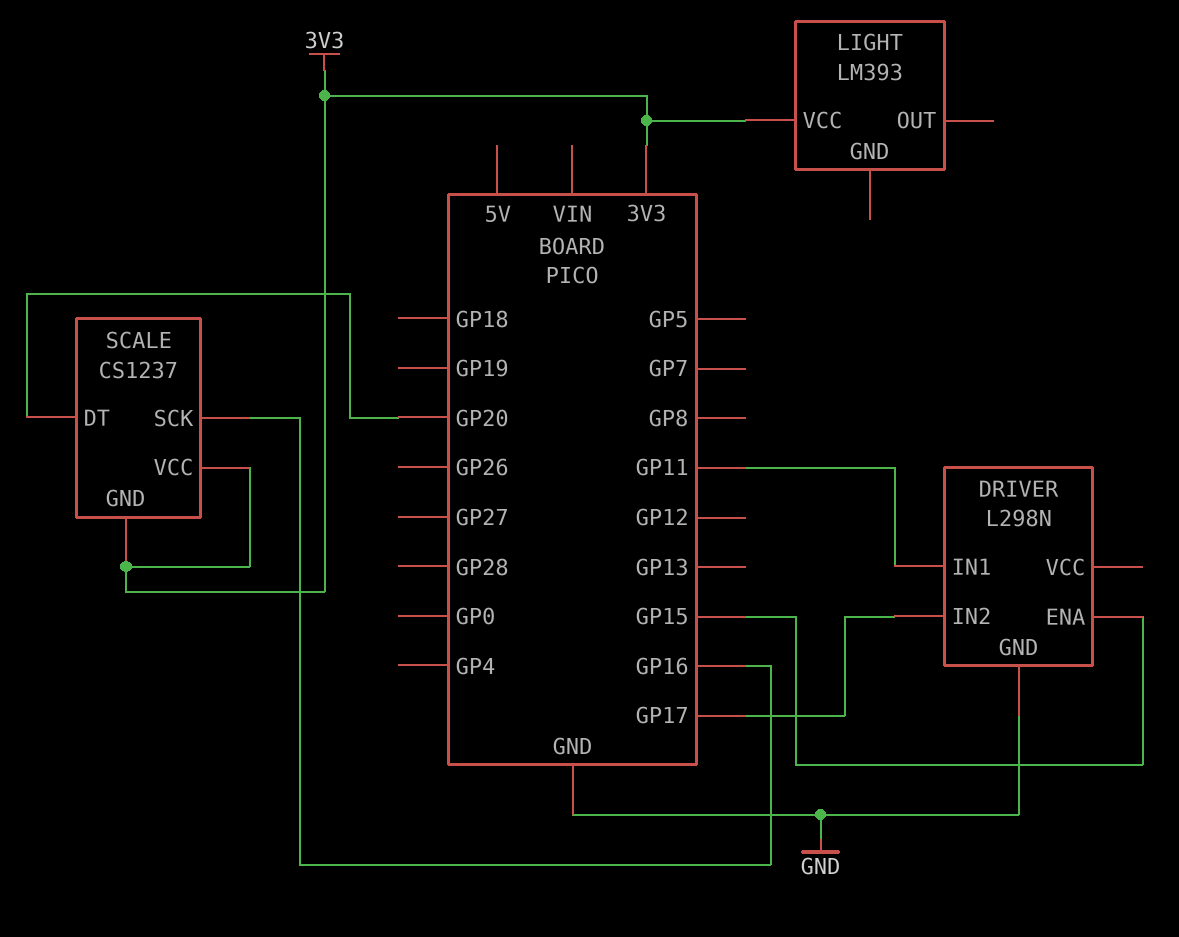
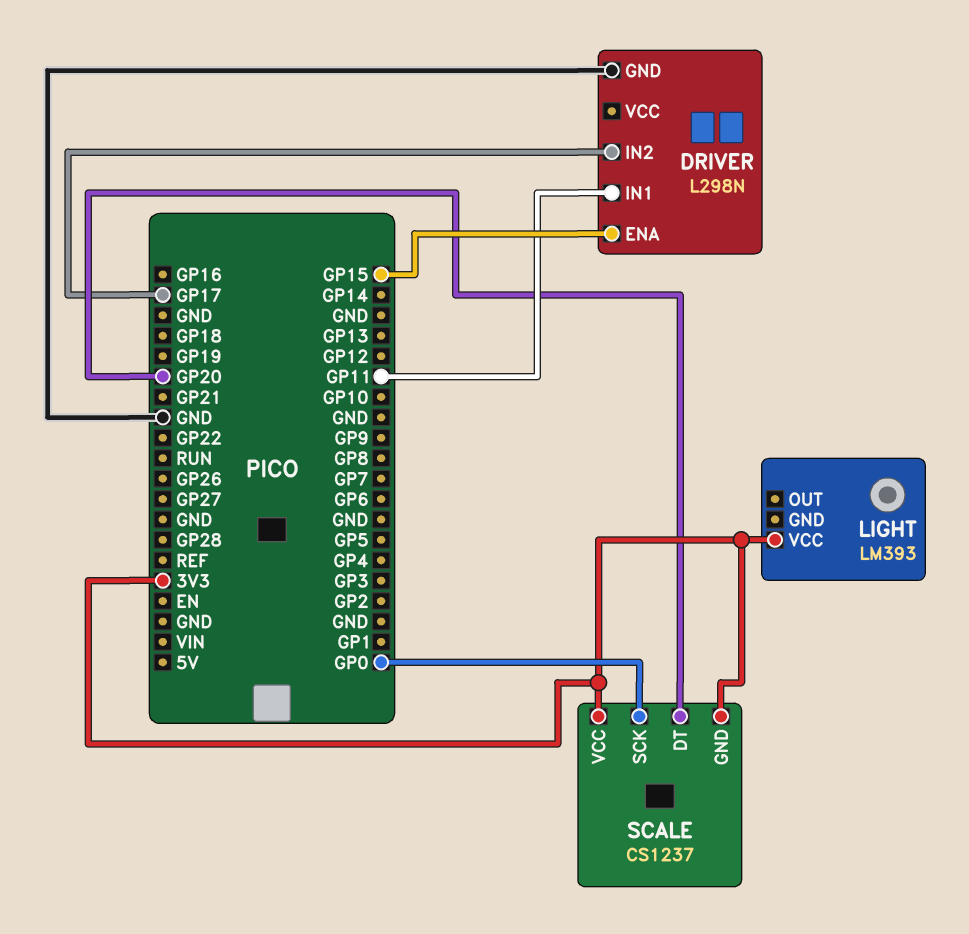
SCALE pin SCK: GP16 -> GP0

